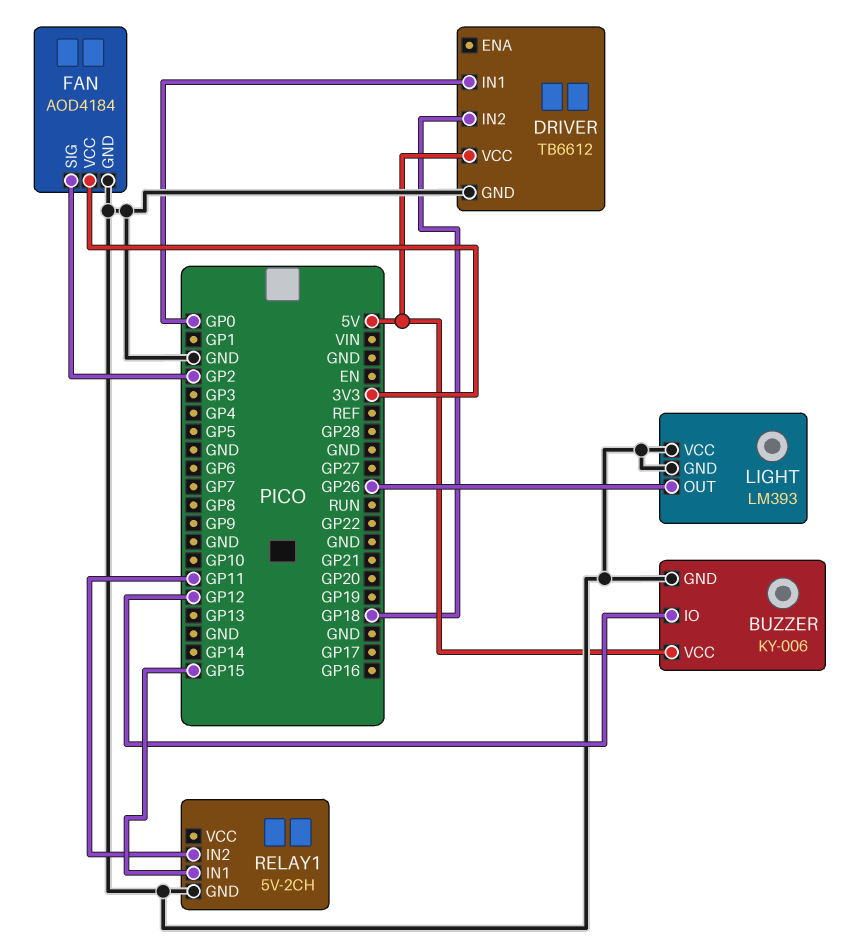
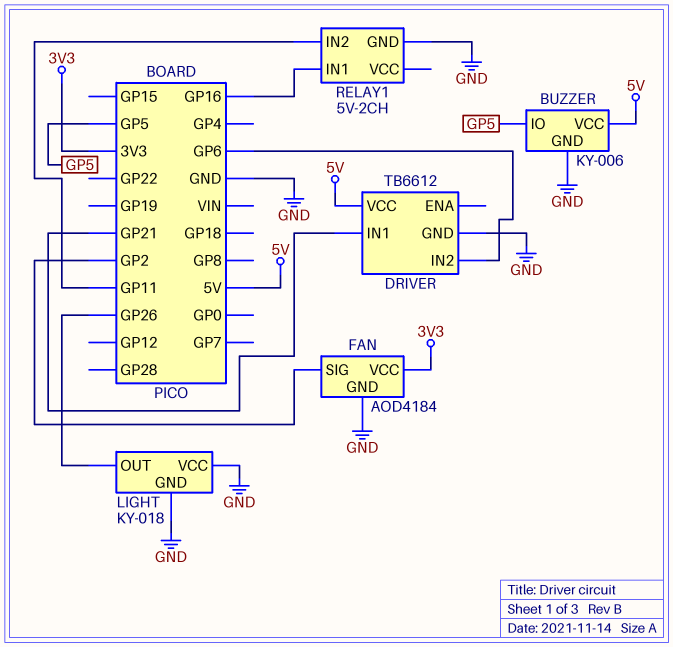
BUZZER pin IO: GP12 -> GP5
DRIVER pin IN1: GP0 -> GP21
DRIVER pin IN2: GP18 -> GP6
LIGHT: LM393 -> KY-018
RELAY1 pin IN1: GP15 -> GP16

